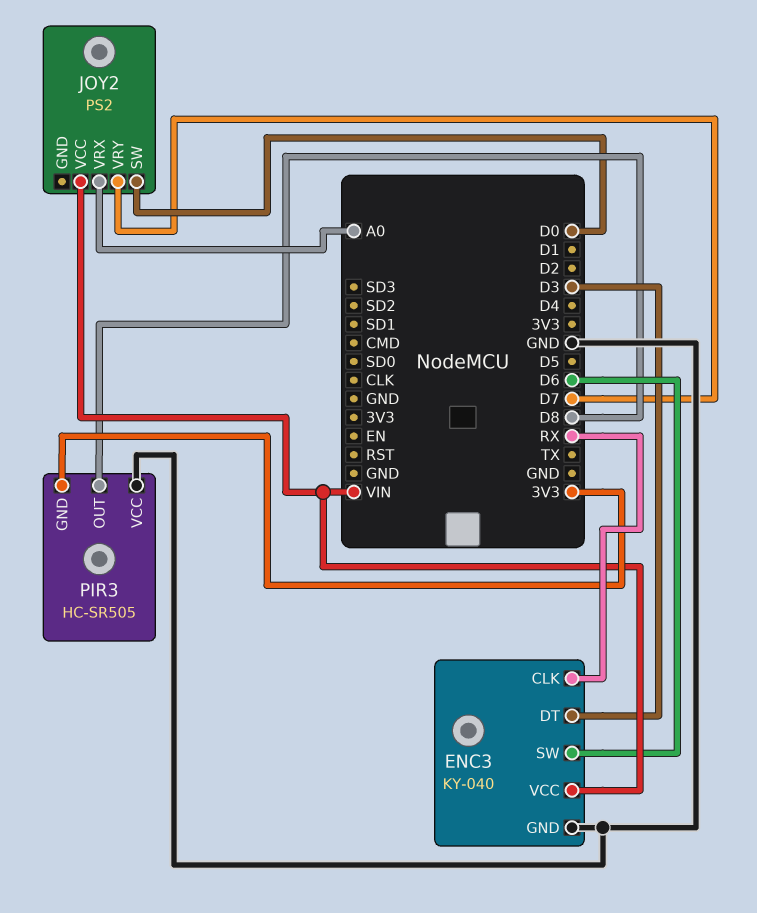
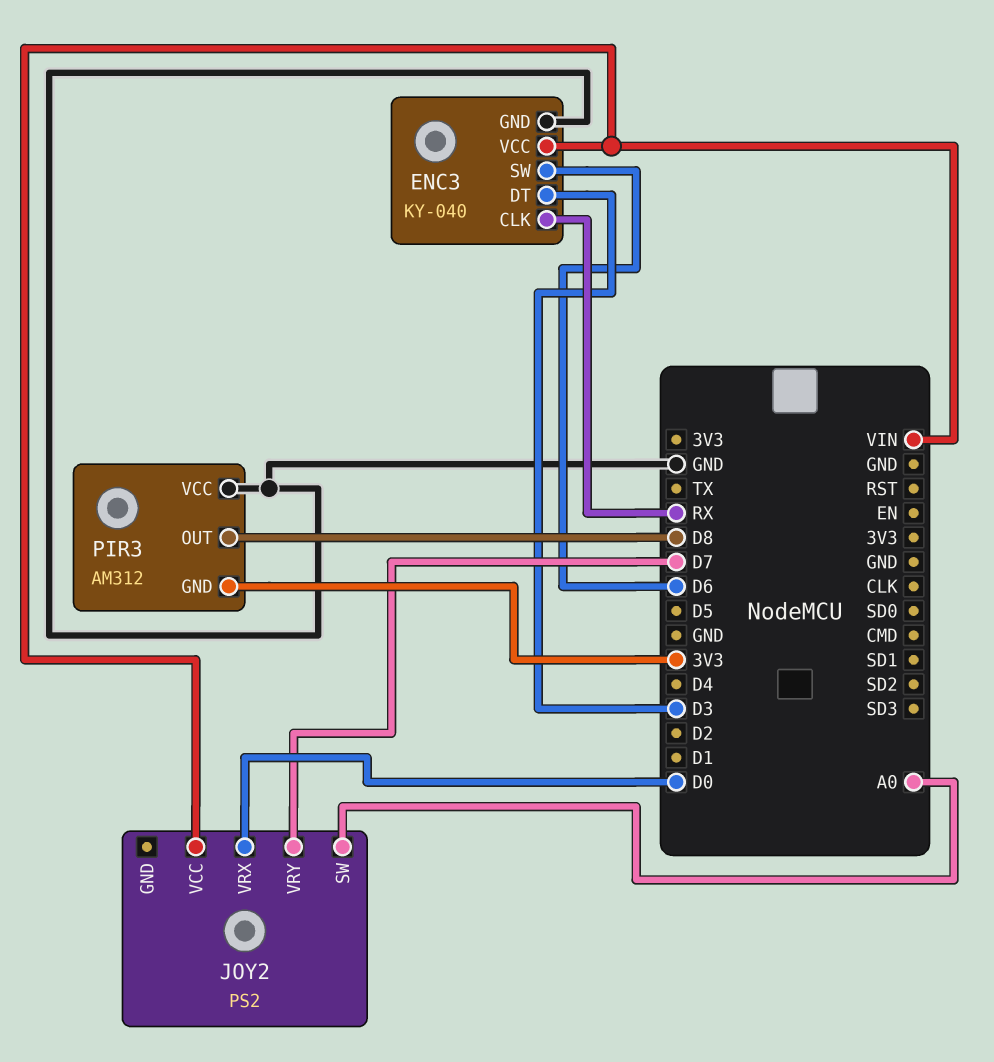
JOY2 pin SW: D0 -> A0
JOY2 pin VRX: A0 -> D0
PIR3: HC-SR505 -> AM312

